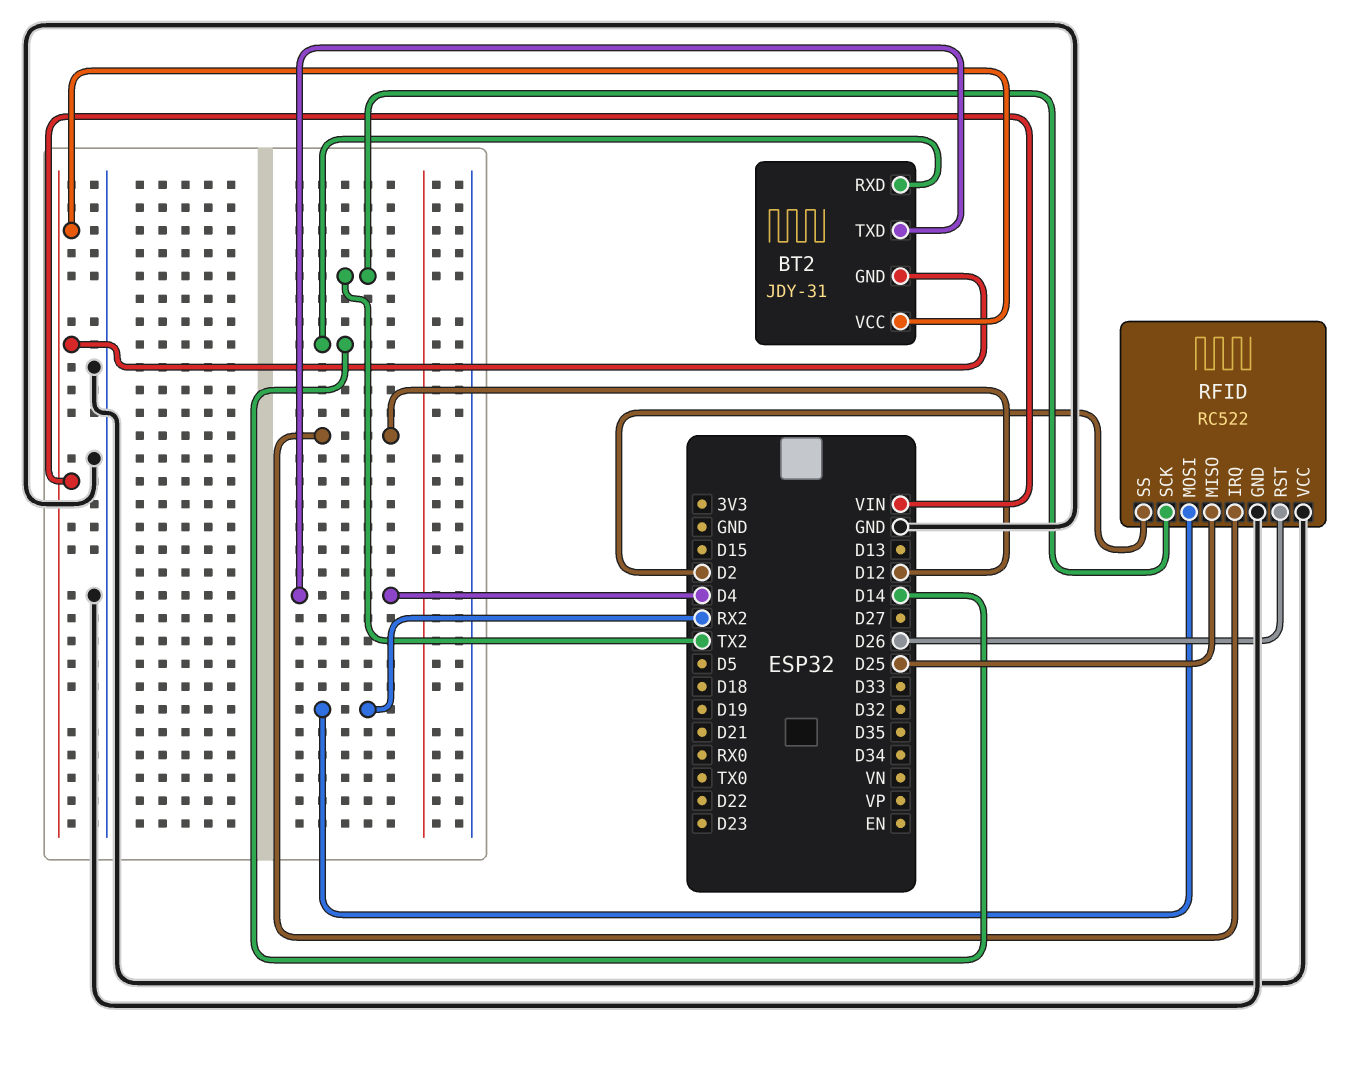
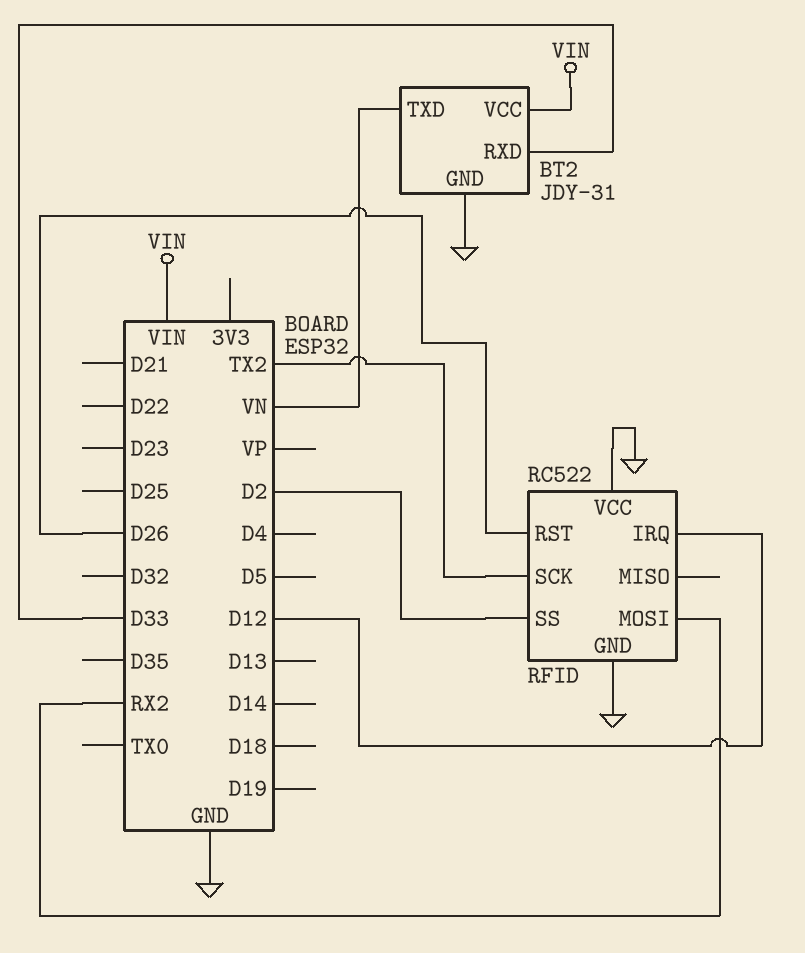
BT2 pin GND: VIN -> GND
BT2 pin RXD: D14 -> D33
BT2 pin TXD: D4 -> VN
RFID pin MISO: D25 -> none

